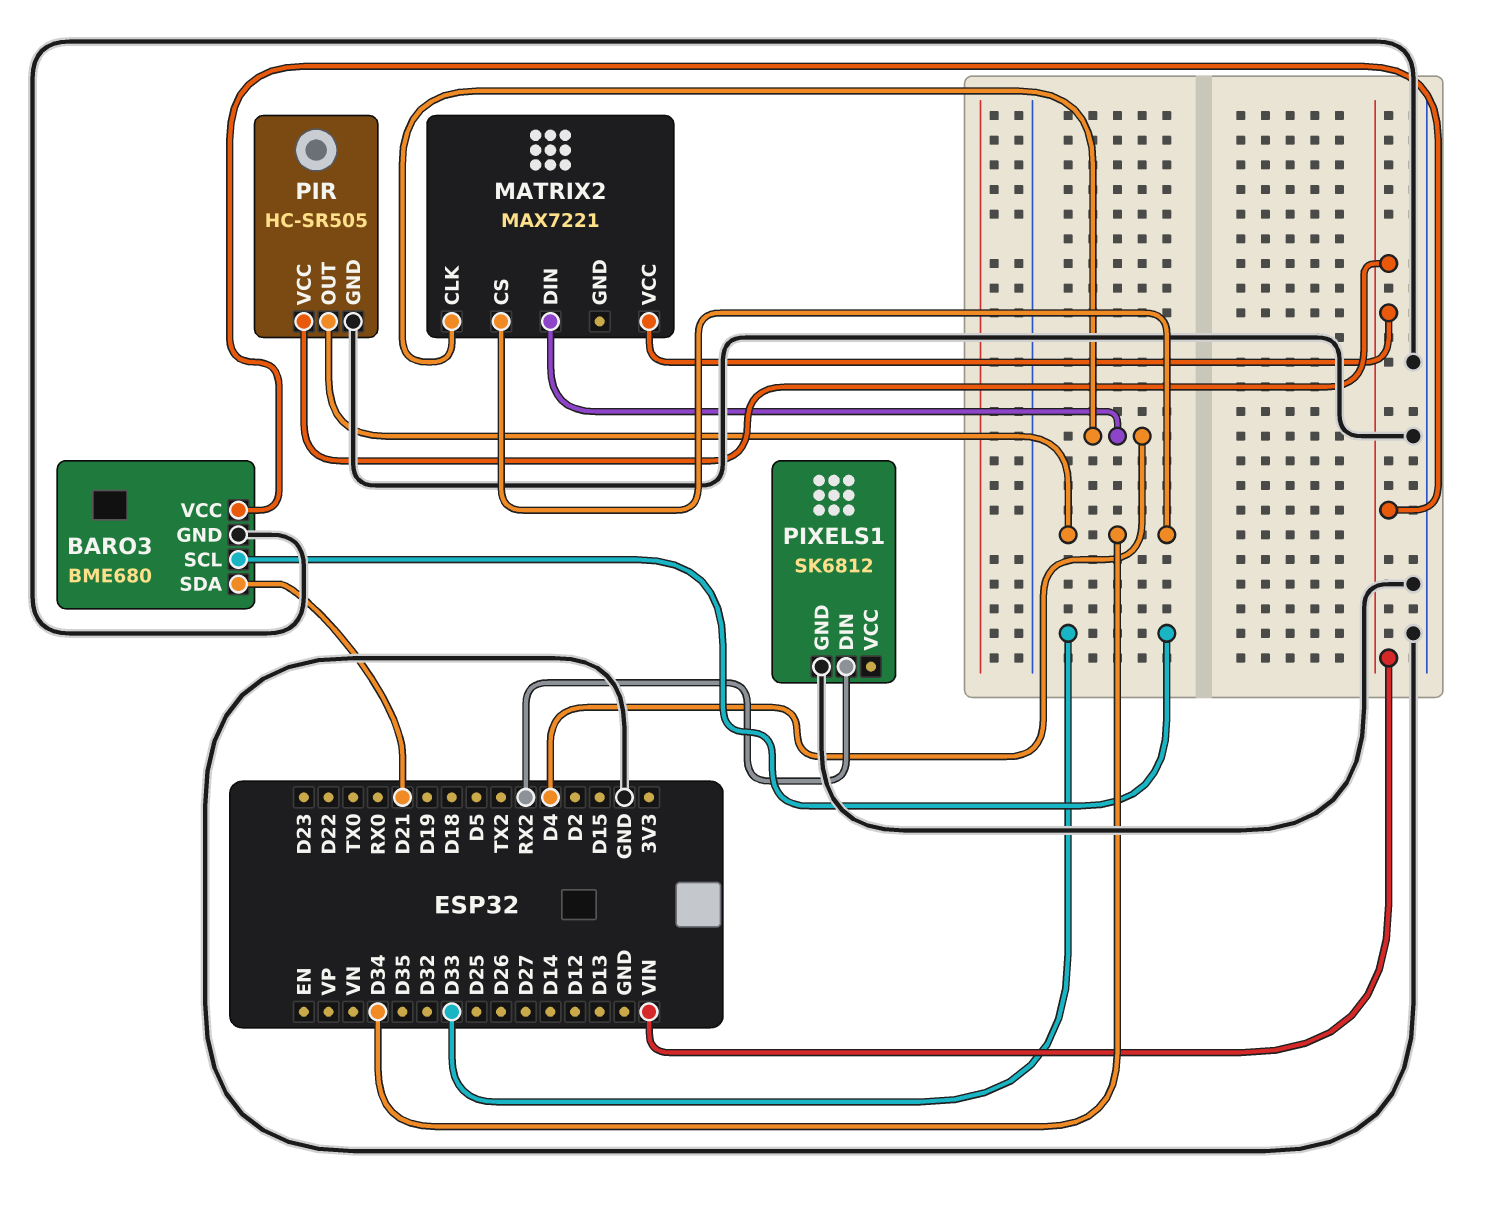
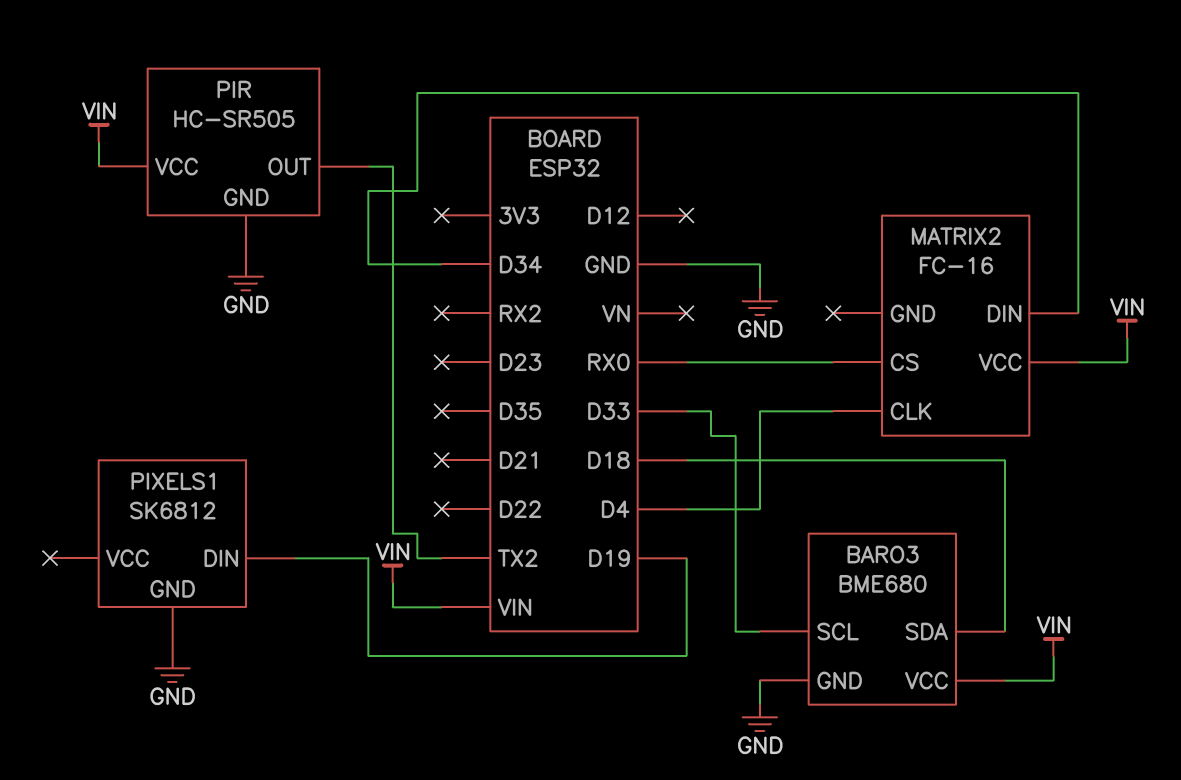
BARO3 pin SDA: D21 -> D18
MATRIX2: MAX7221 -> FC-16
MATRIX2 pin CS: D34 -> RX0
MATRIX2 pin DIN: D4 -> D34
PIR pin OUT: D34 -> TX2
PIXELS1 pin DIN: RX2 -> D19

